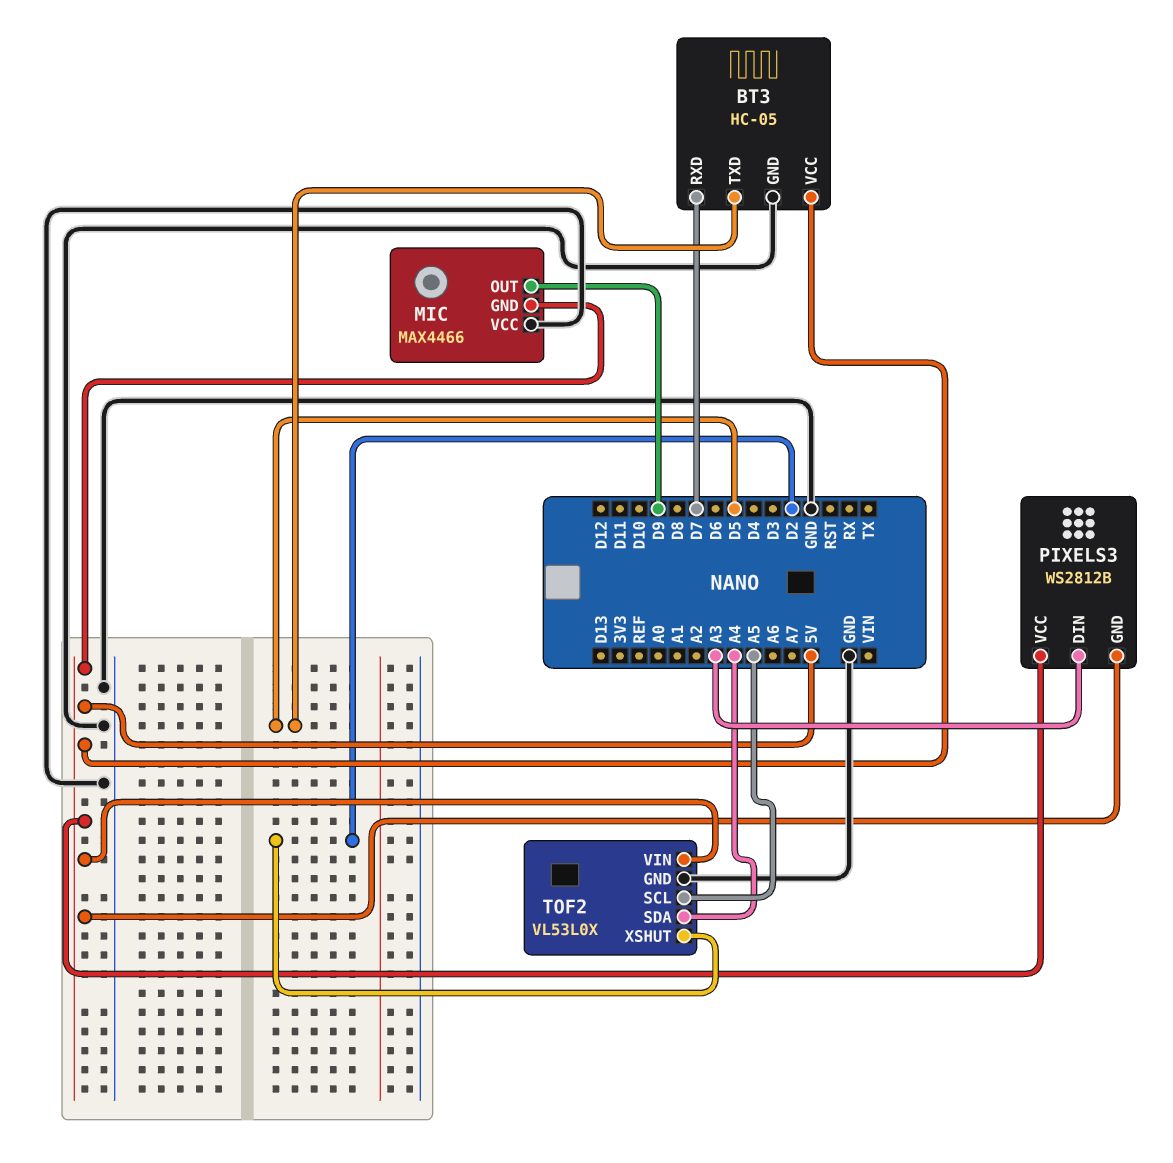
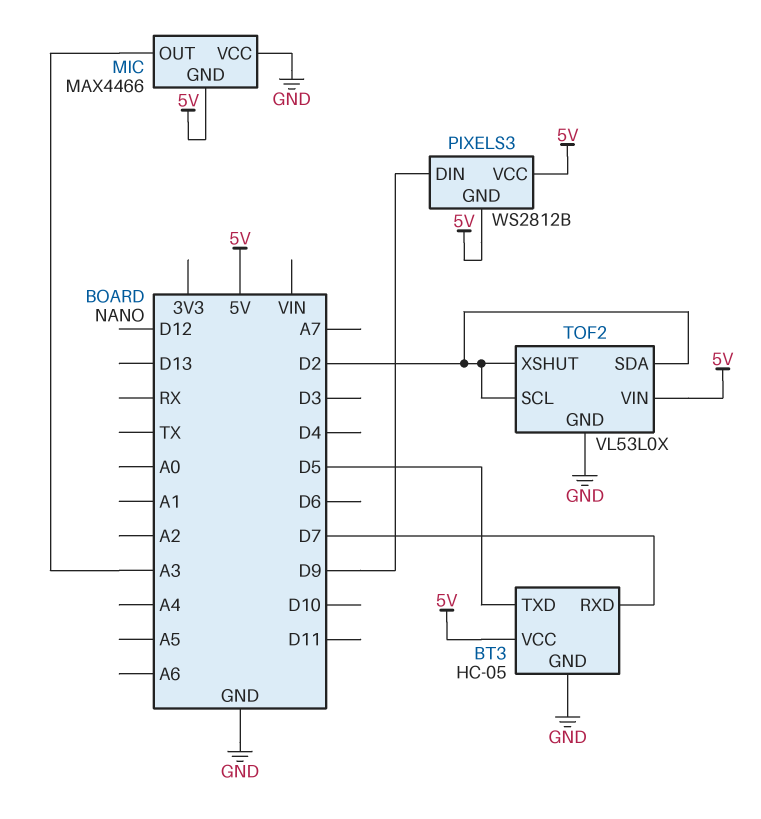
MIC pin OUT: D9 -> A3
PIXELS3 pin DIN: A3 -> D9
TOF2 pin SCL: A5 -> D2
TOF2 pin SDA: A4 -> D2

